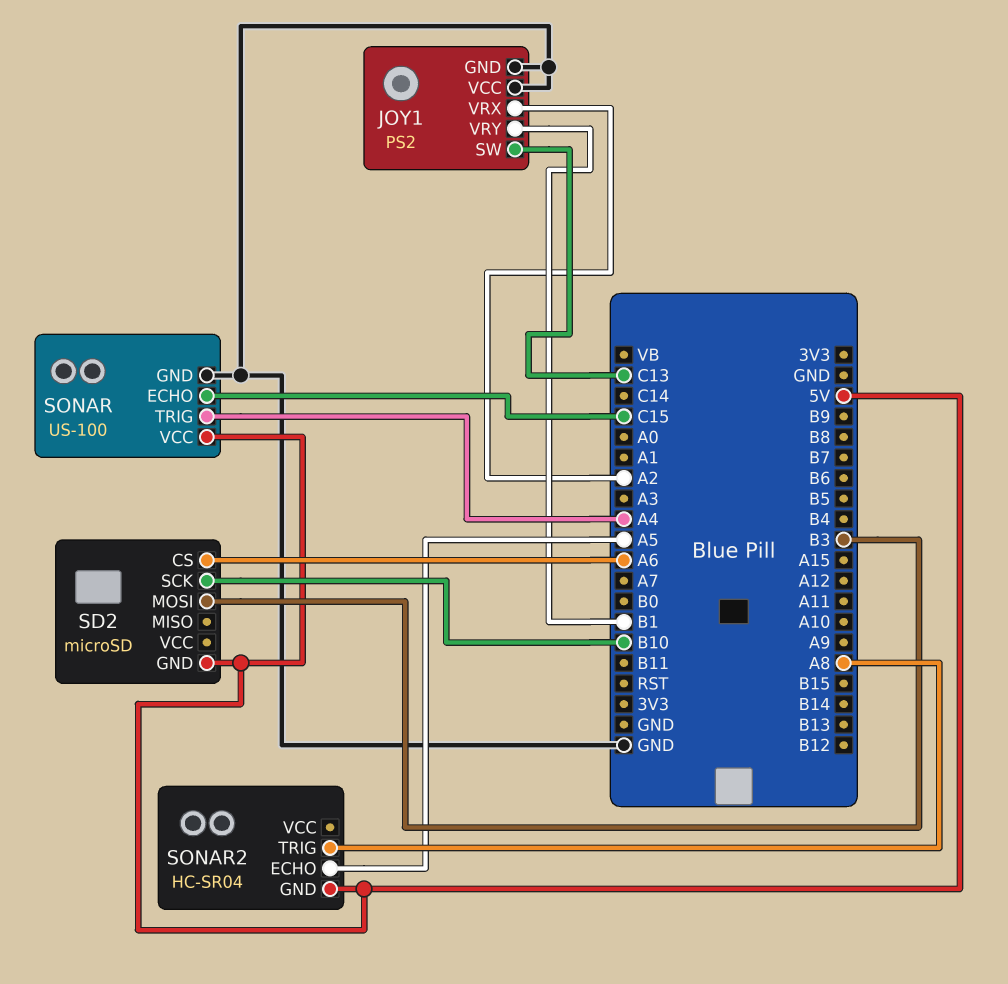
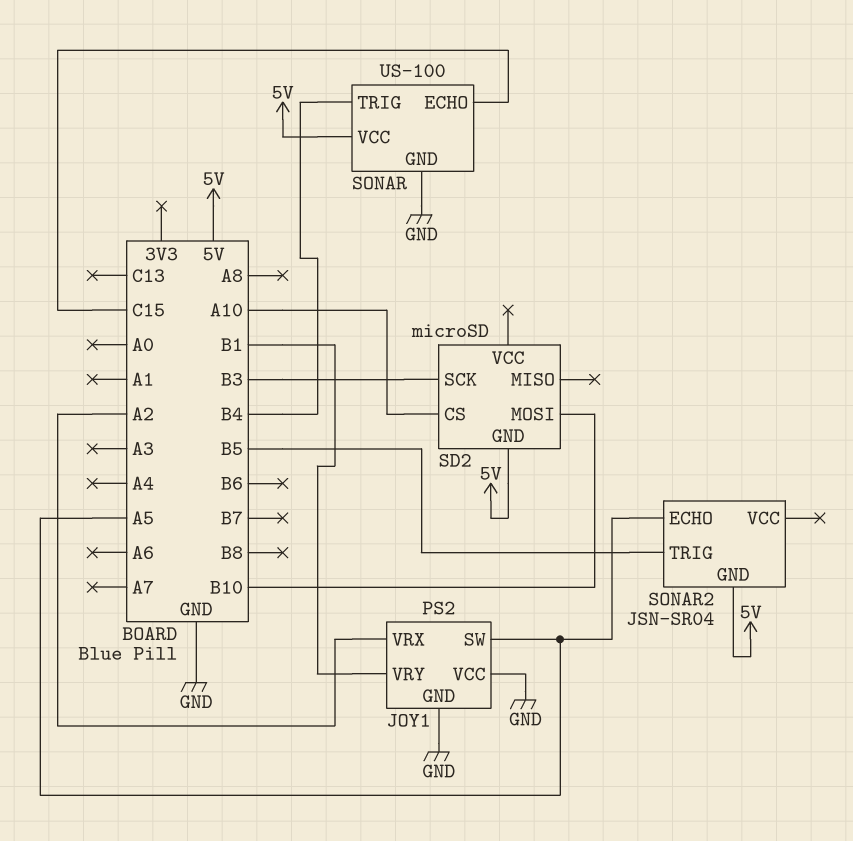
JOY1 pin SW: C13 -> A5
SD2 pin CS: A6 -> A10
SD2 pin MOSI: B3 -> B10
SD2 pin SCK: B10 -> B3
SONAR pin TRIG: A4 -> B4
SONAR2: HC-SR04 -> JSN-SR04
SONAR2 pin TRIG: A8 -> B5

